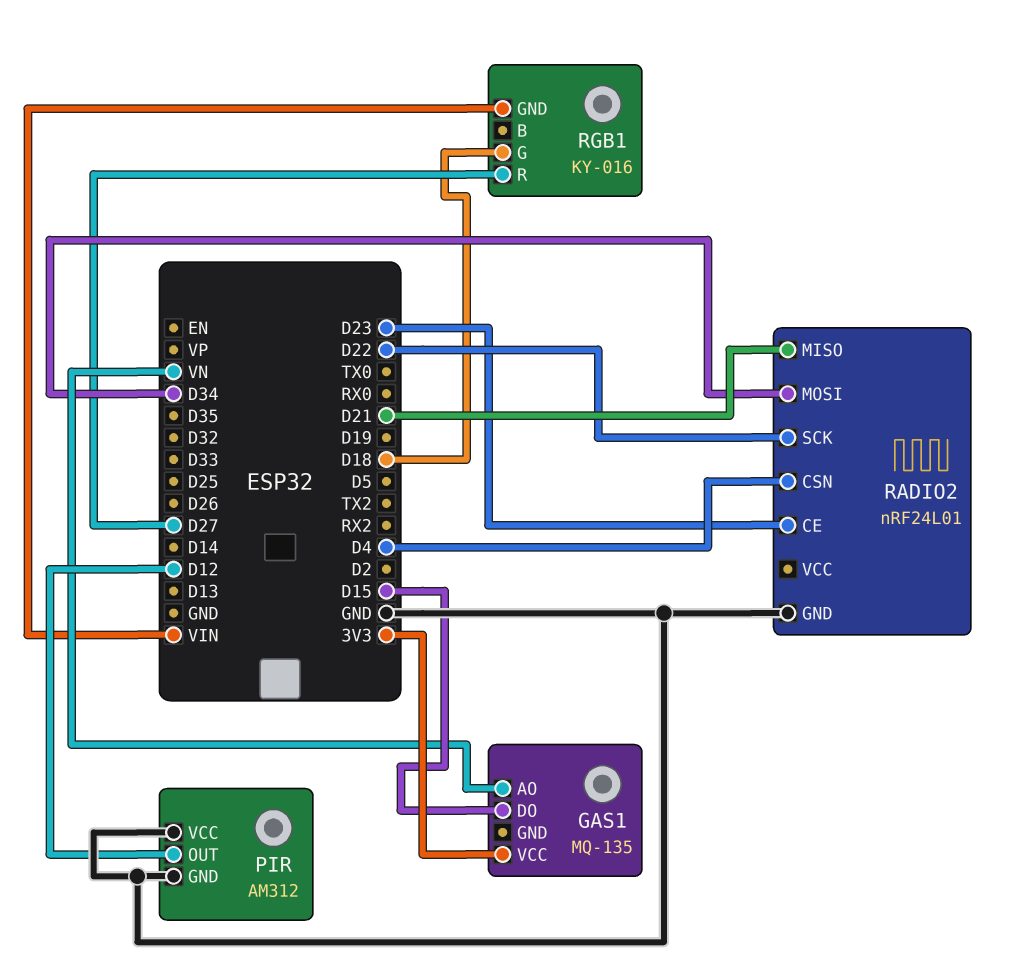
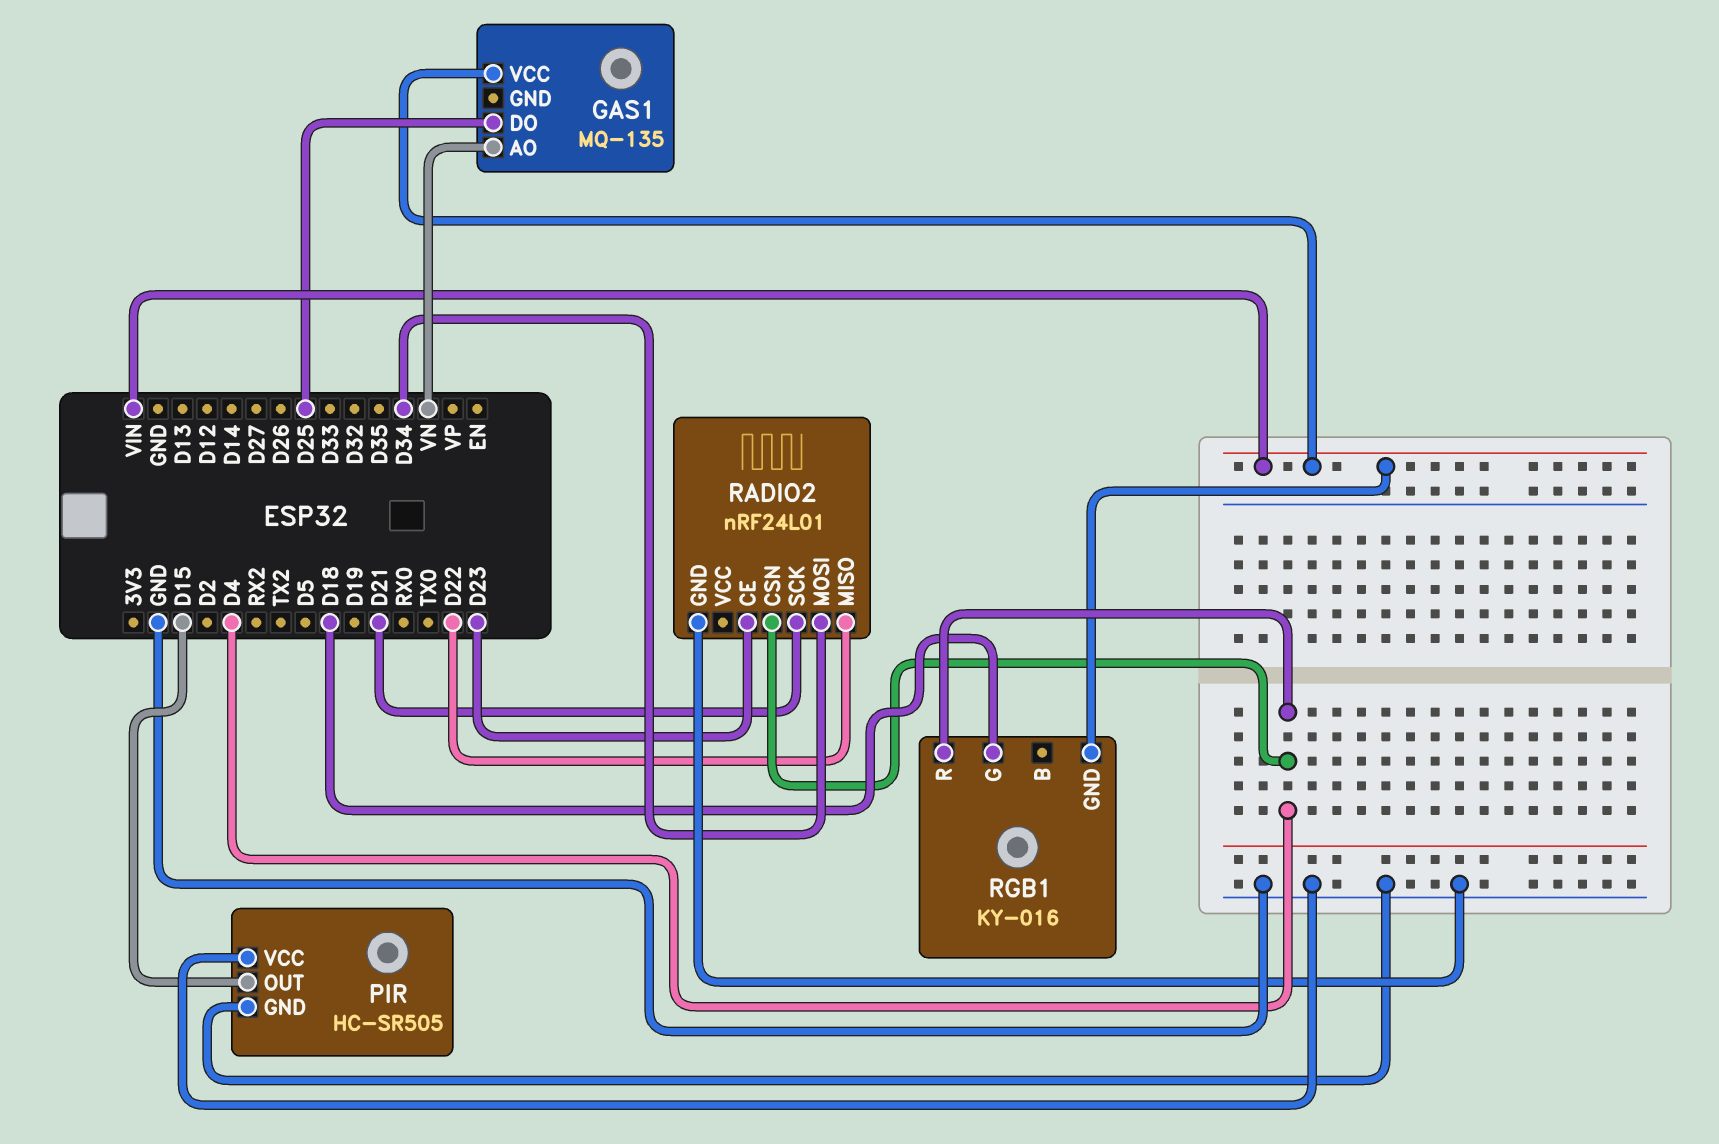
GAS1 pin DO: D15 -> D25
GAS1 pin VCC: 3V3 -> VIN
PIR: AM312 -> HC-SR505
PIR pin OUT: D12 -> D15
RADIO2 pin MISO: D21 -> D22
RADIO2 pin SCK: D22 -> D21
RGB1 pin R: D27 -> D4

